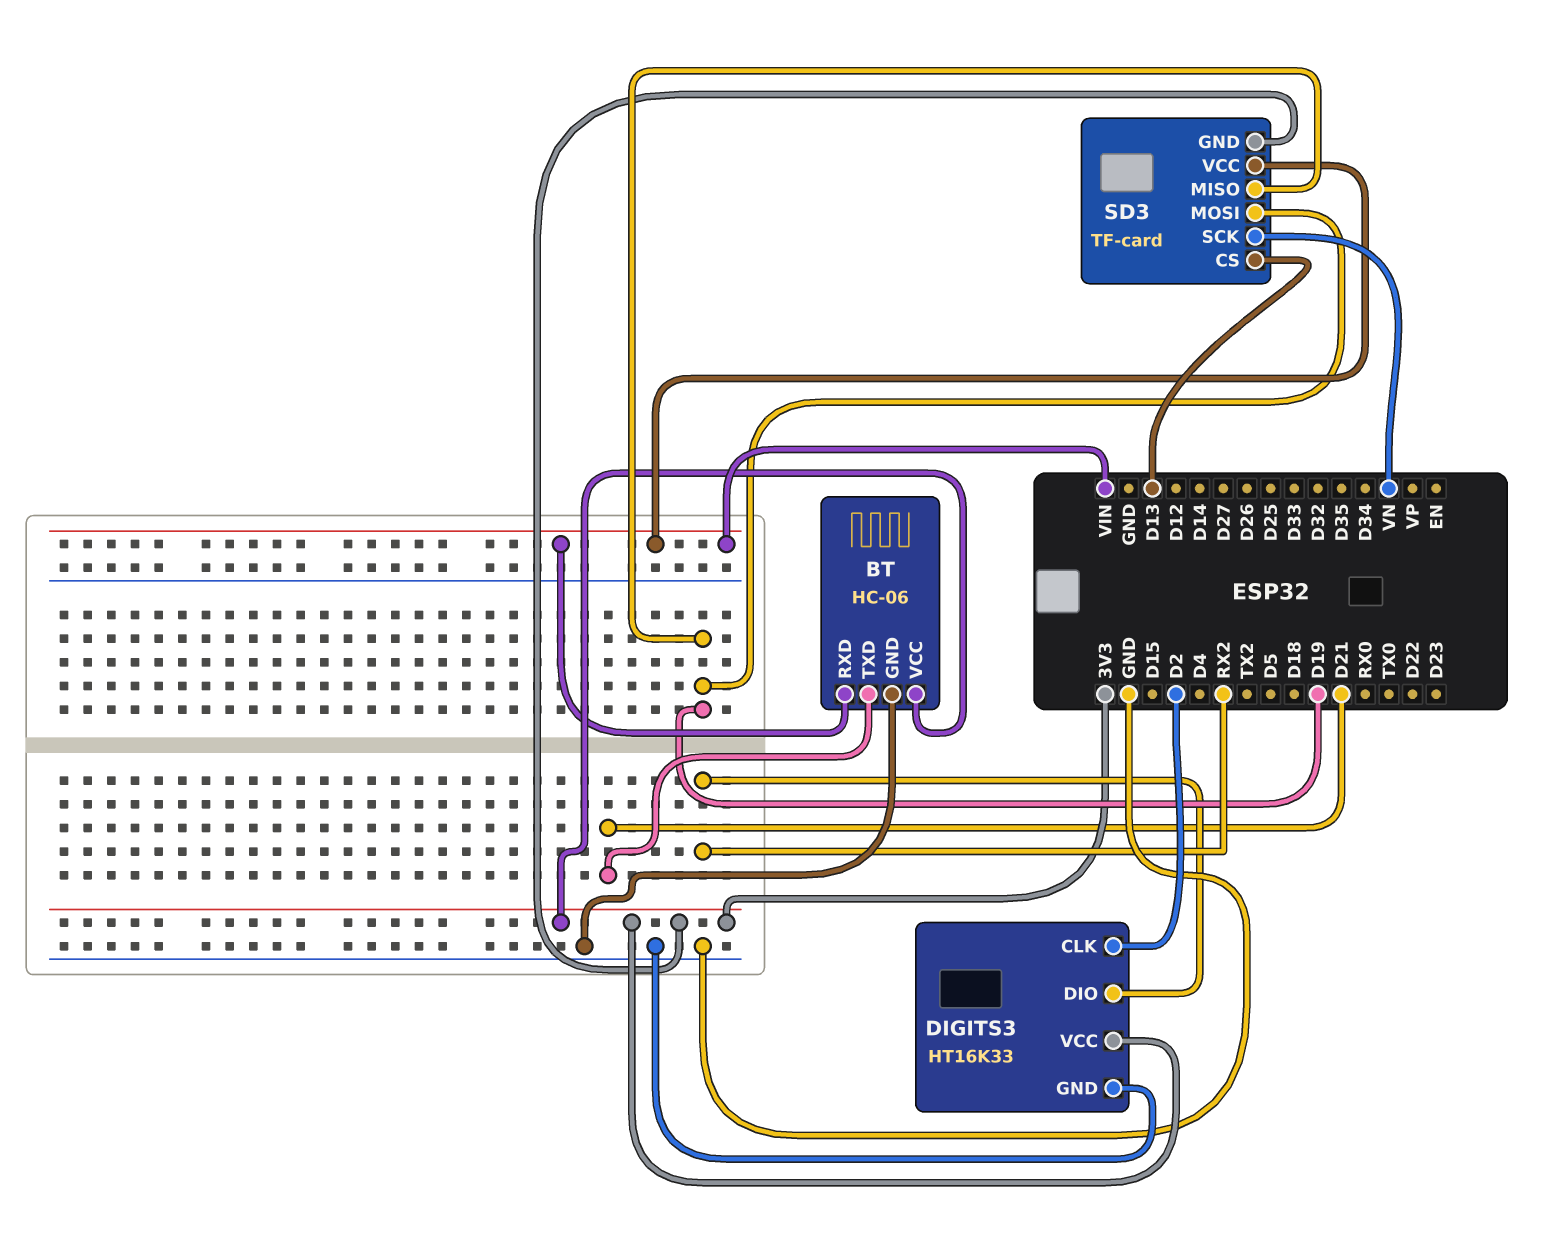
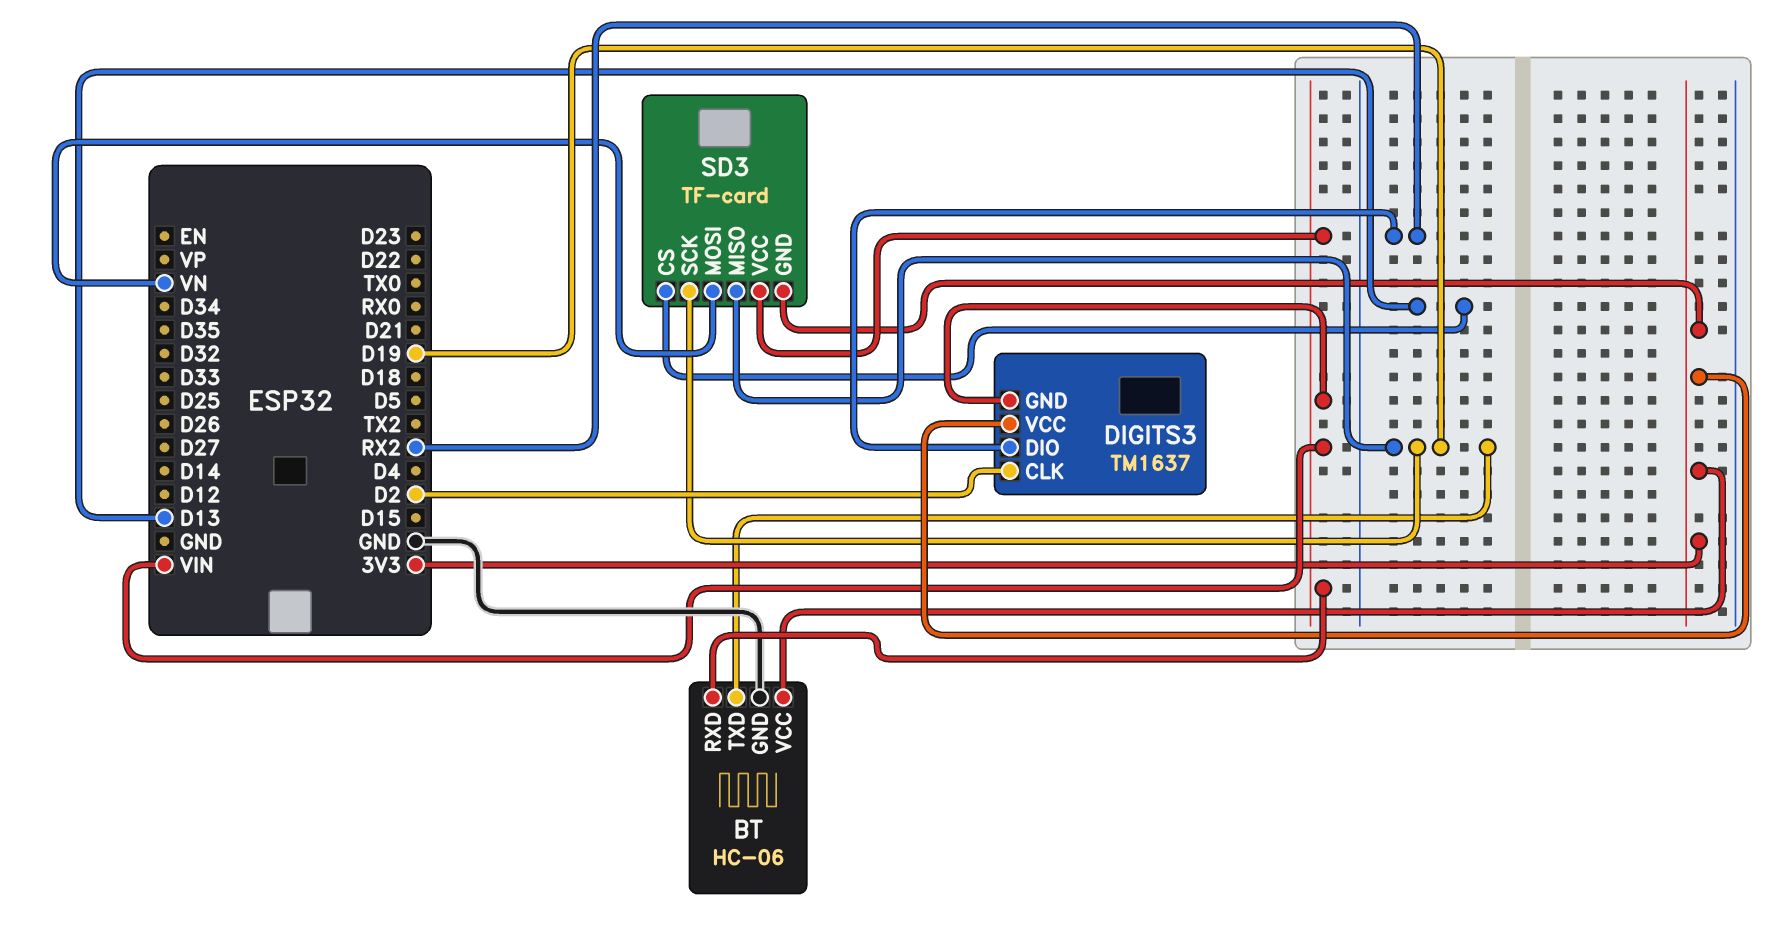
BT pin TXD: D21 -> D19
DIGITS3: HT16K33 -> TM1637
DIGITS3 pin GND: GND -> VIN
SD3 pin MOSI: D19 -> VN
SD3 pin SCK: VN -> D19

